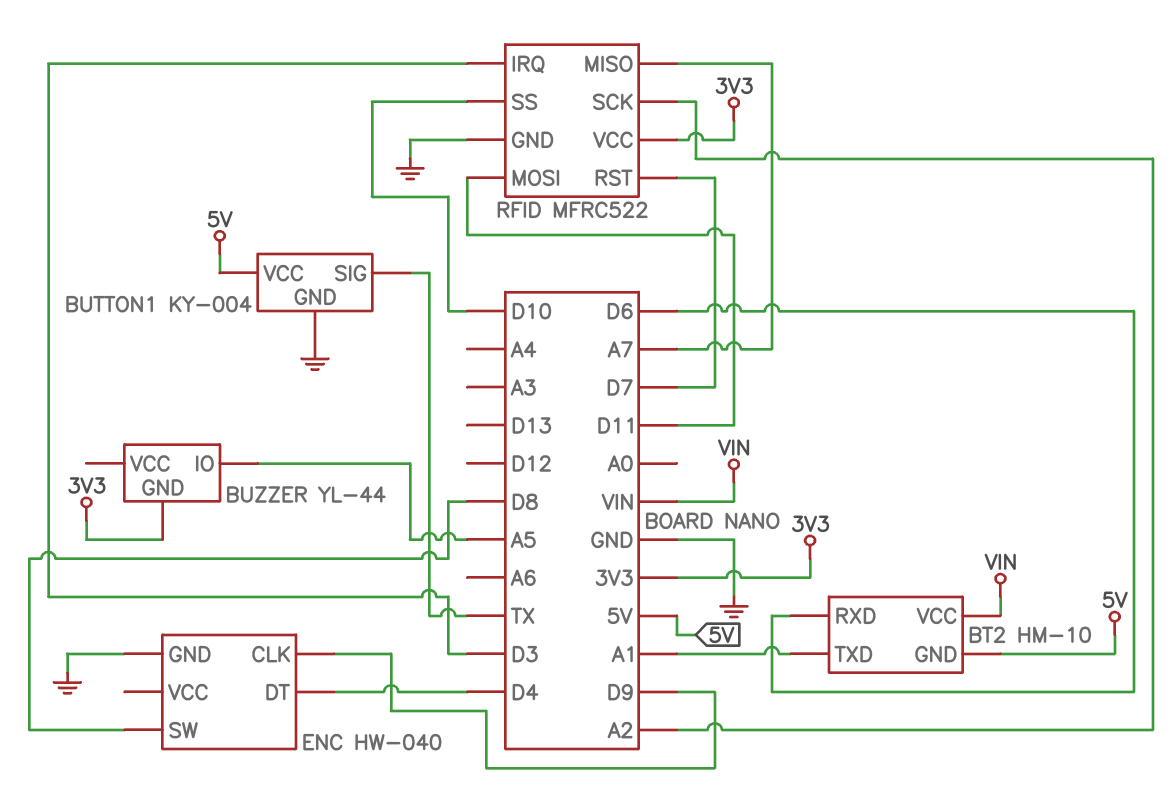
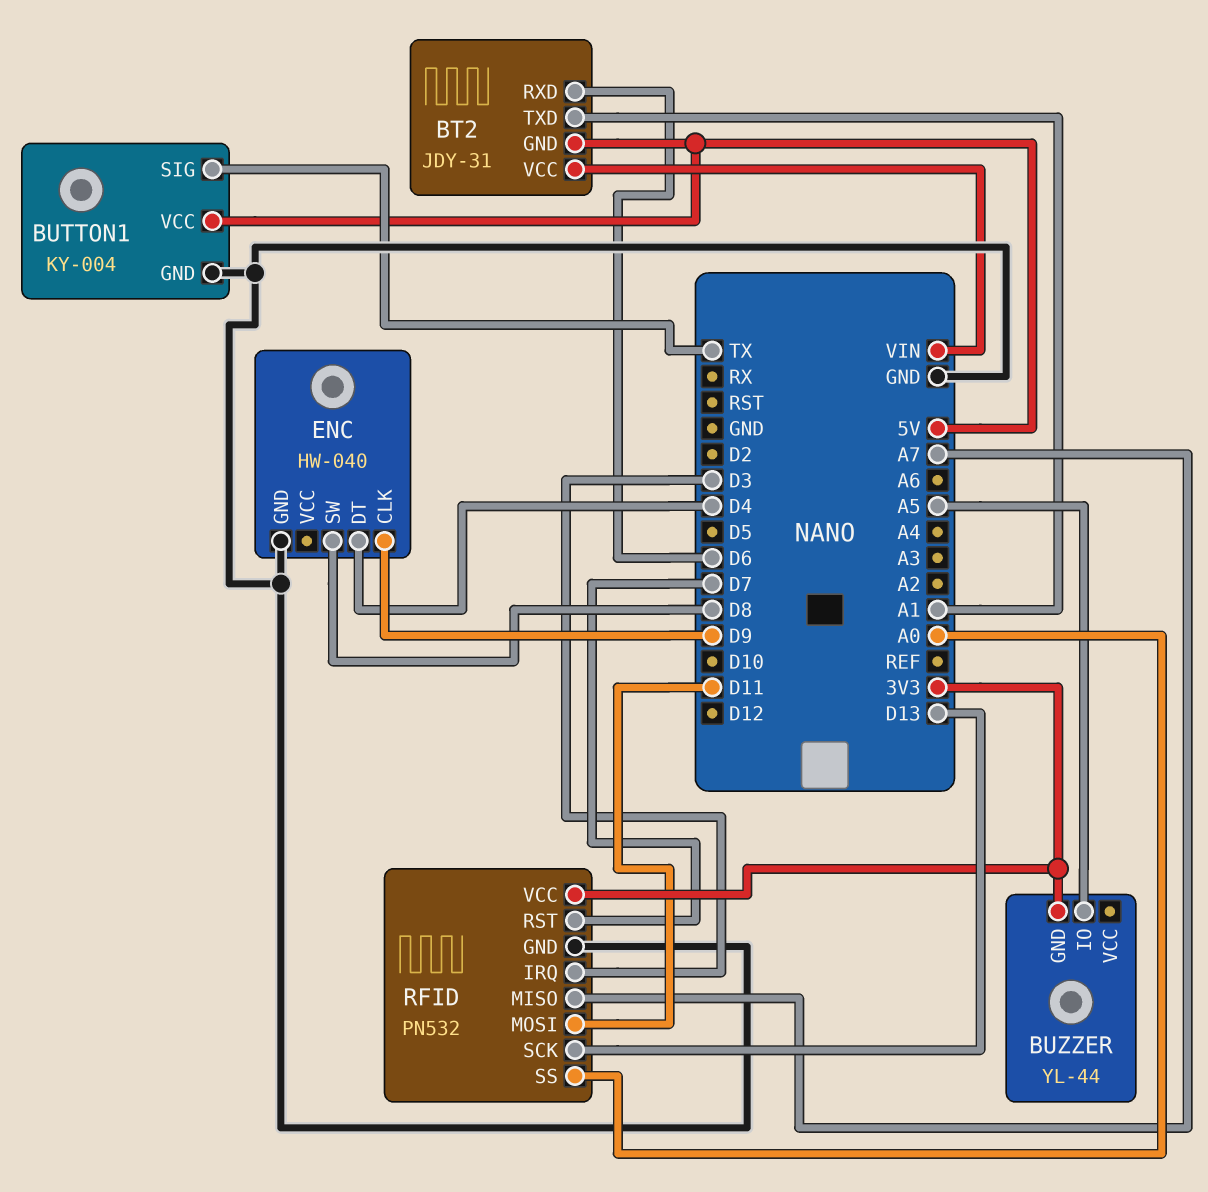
BT2: HM-10 -> JDY-31
RFID: MFRC522 -> PN532
RFID pin SCK: A2 -> D13
RFID pin SS: D10 -> A0

